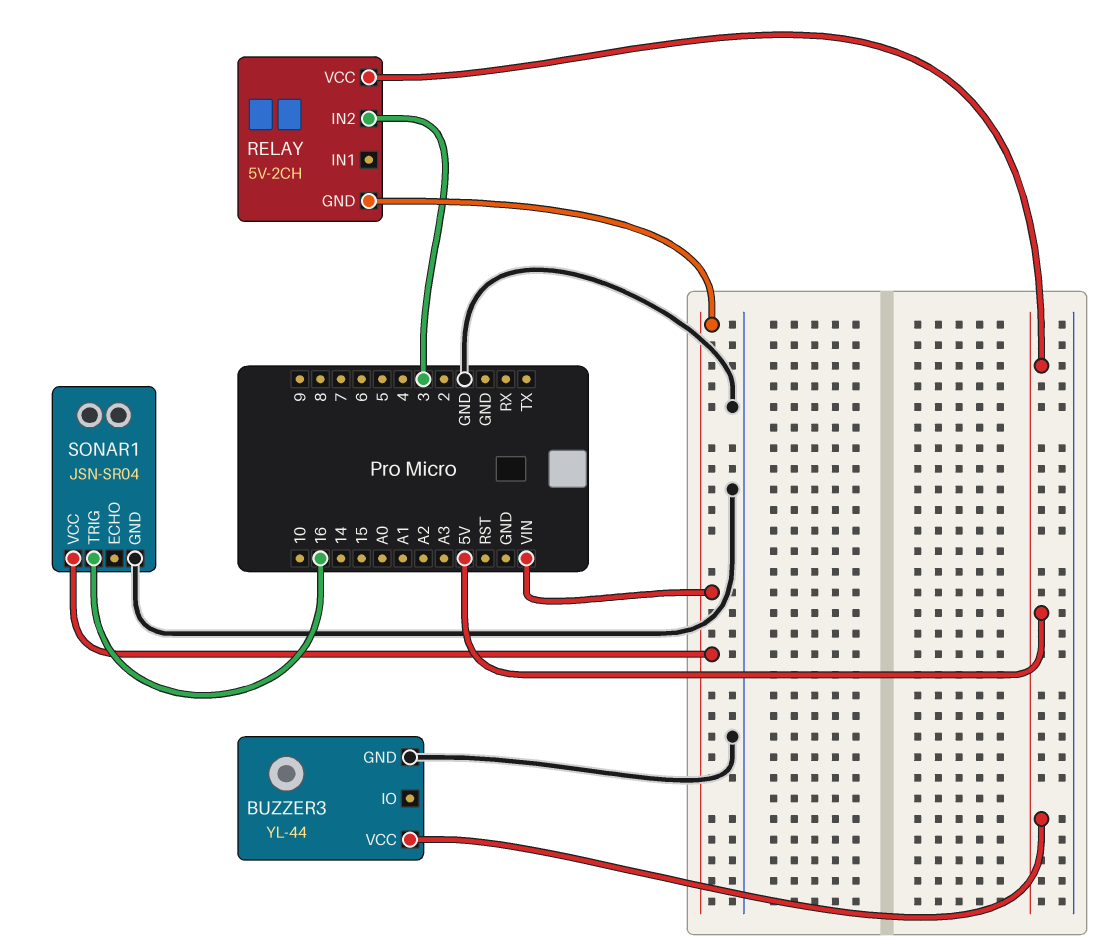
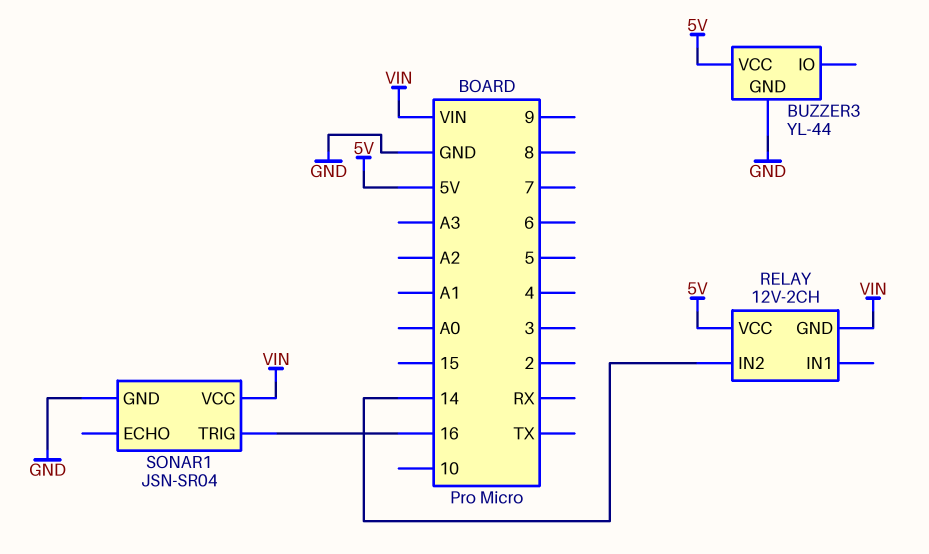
RELAY: 5V-2CH -> 12V-2CH
RELAY pin IN2: 3 -> 14

